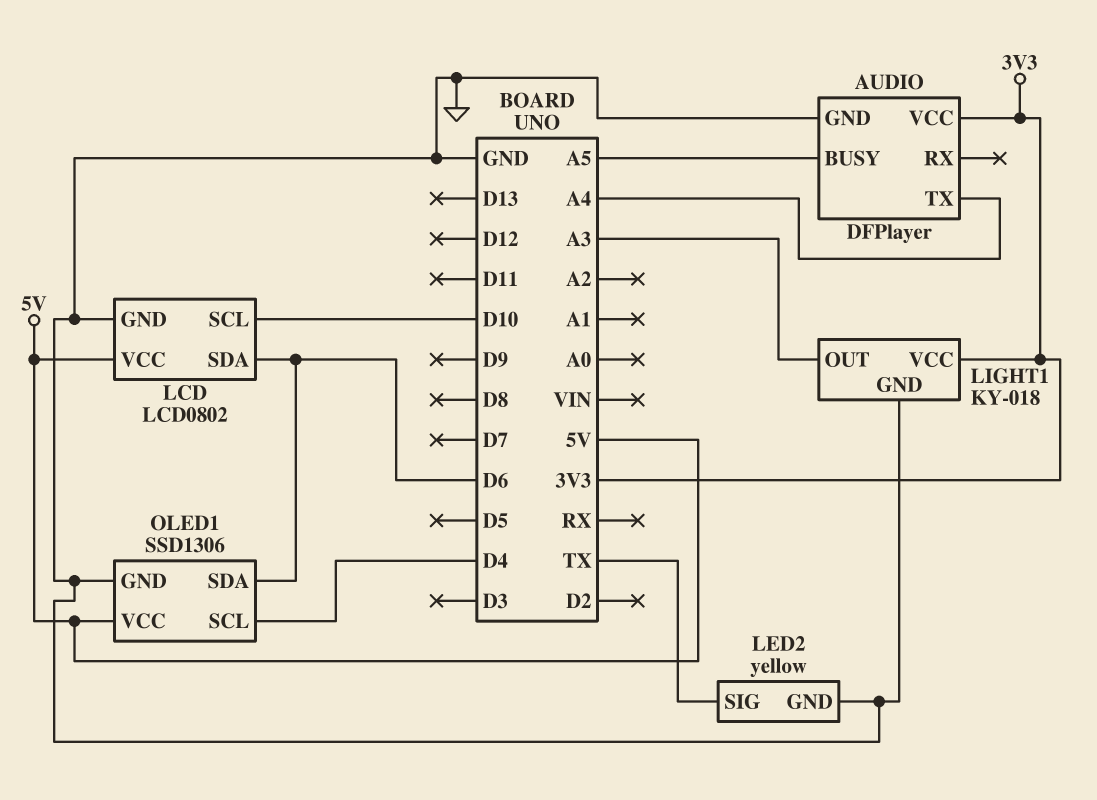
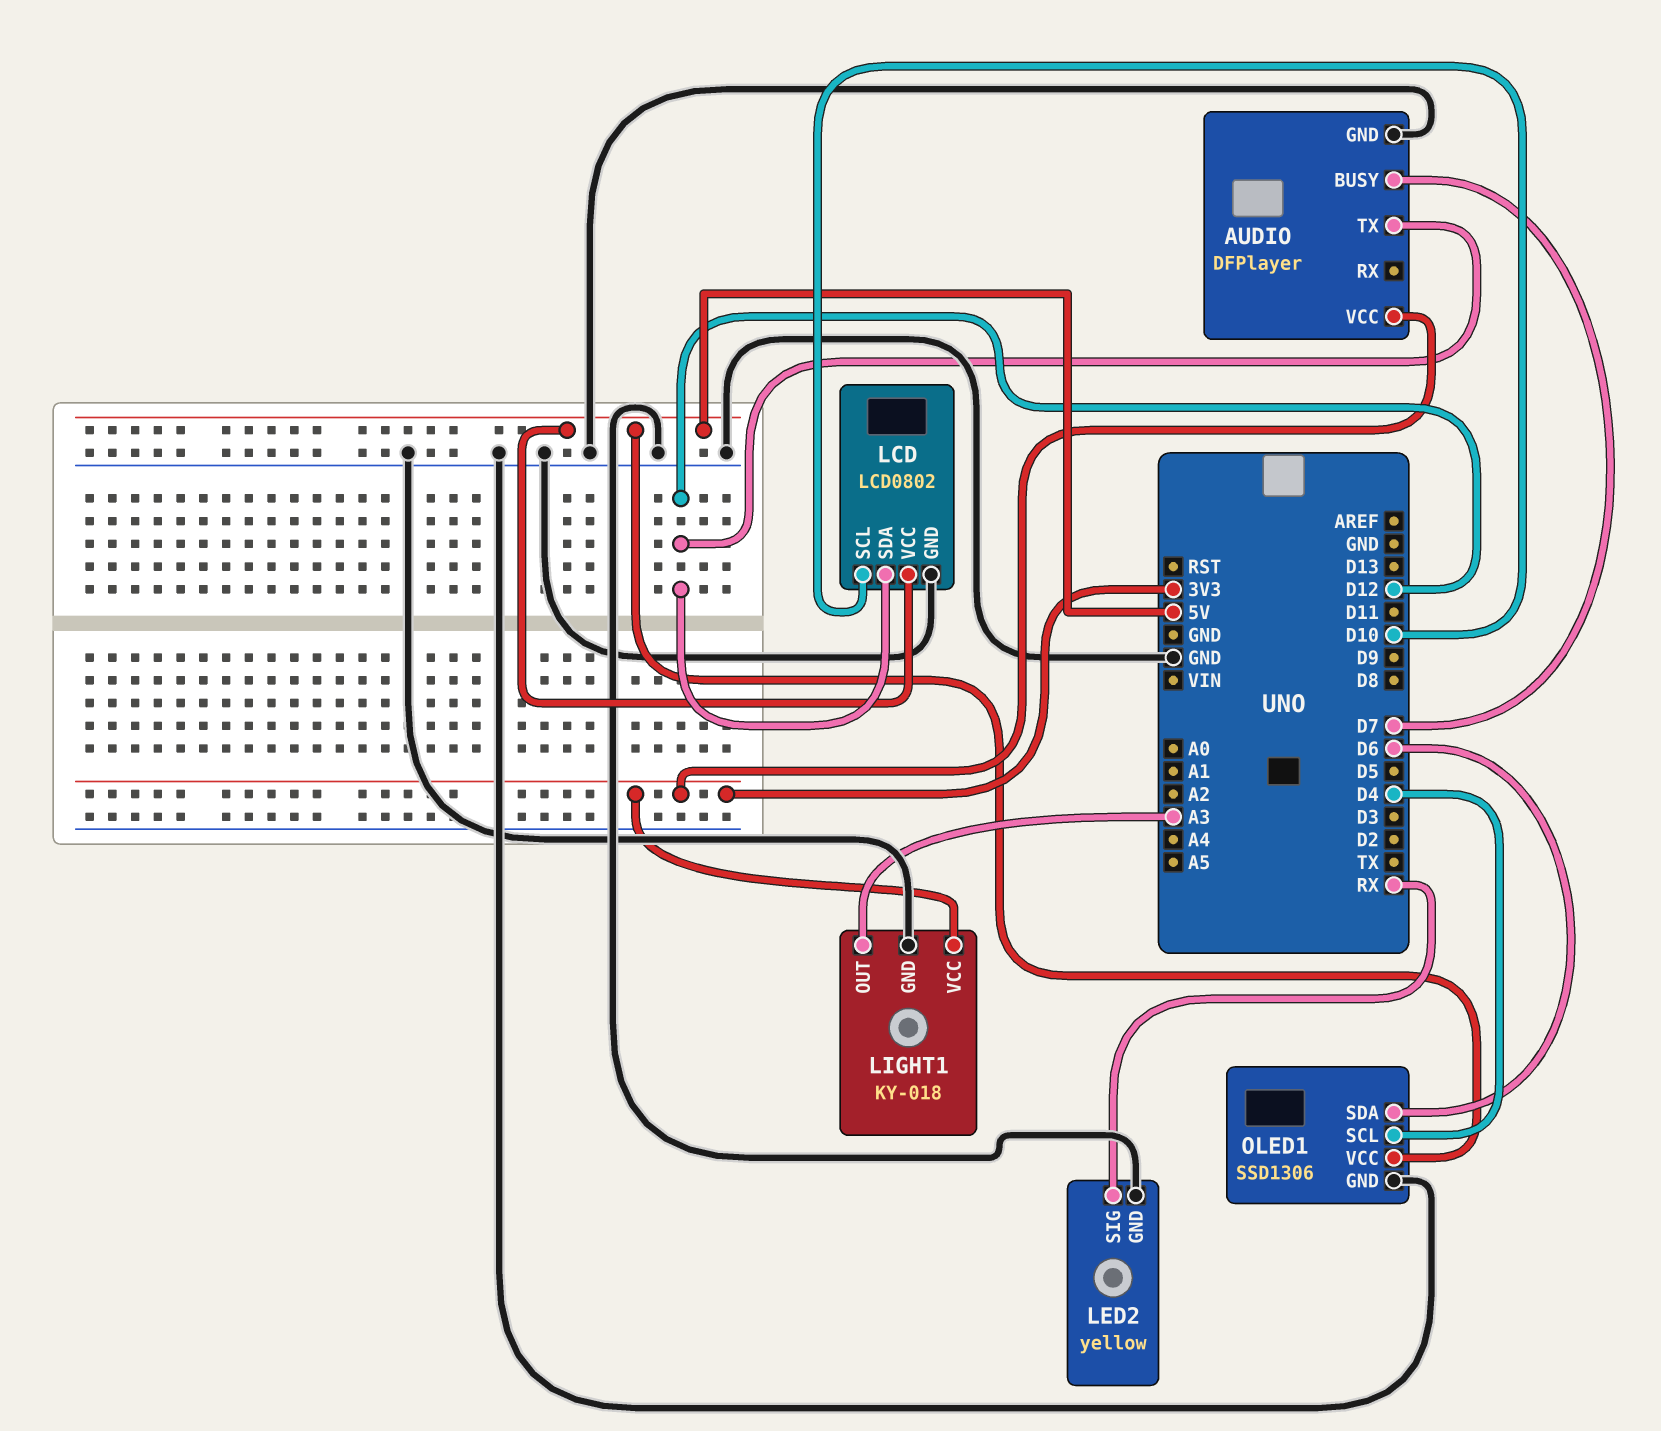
AUDIO pin BUSY: A5 -> D7
AUDIO pin TX: A4 -> D12
LCD pin SDA: D6 -> D12
LED2 pin SIG: TX -> RX

